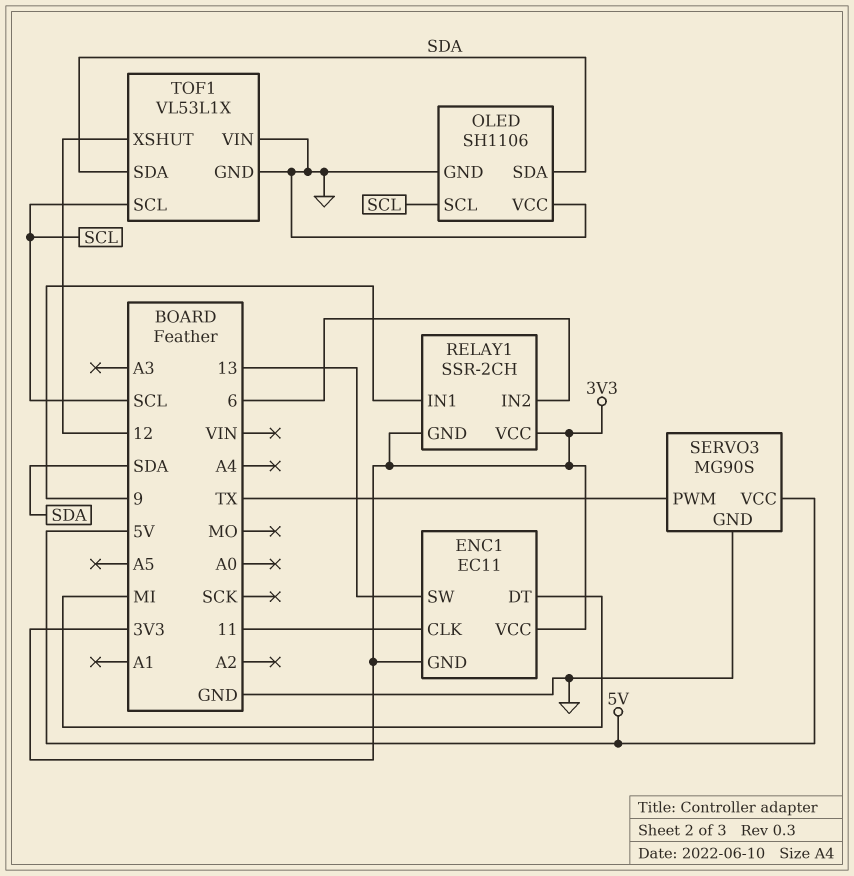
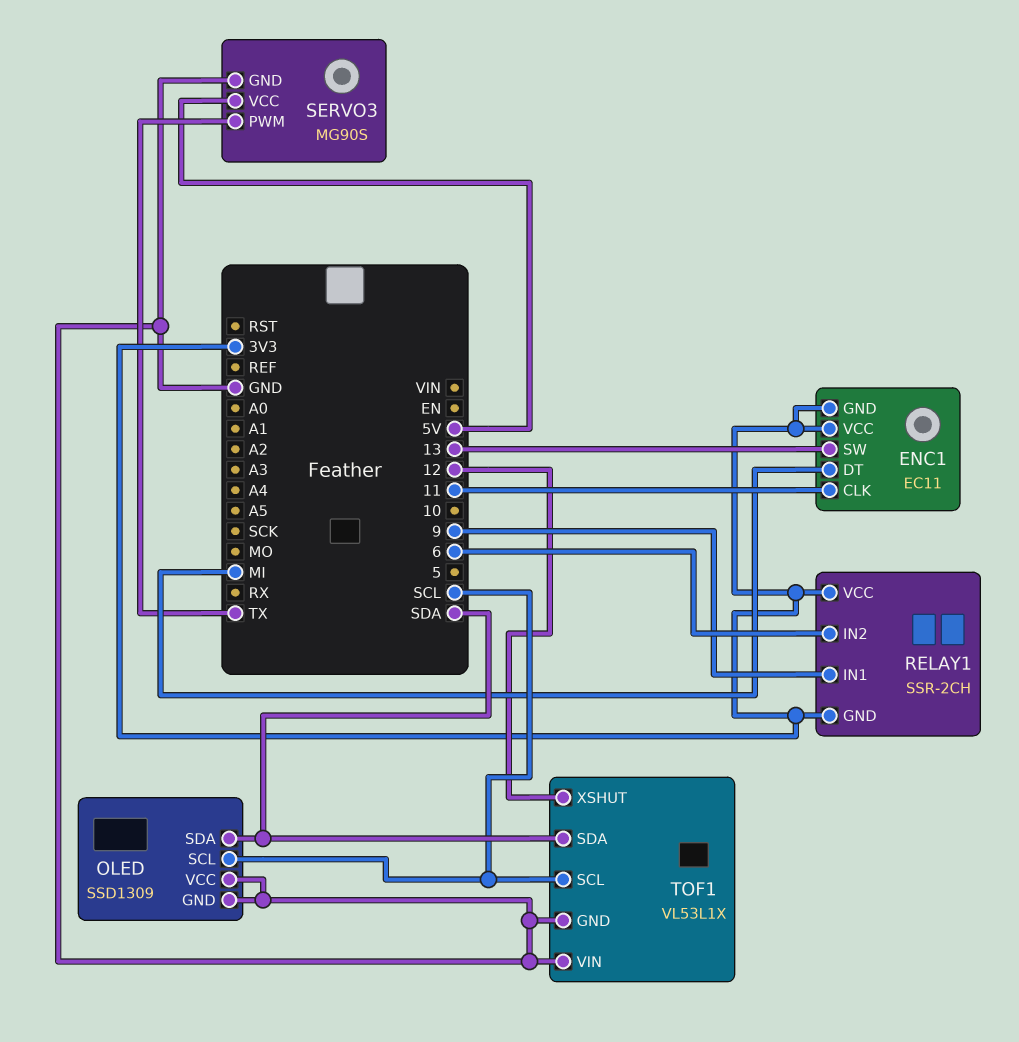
OLED: SH1106 -> SSD1309

